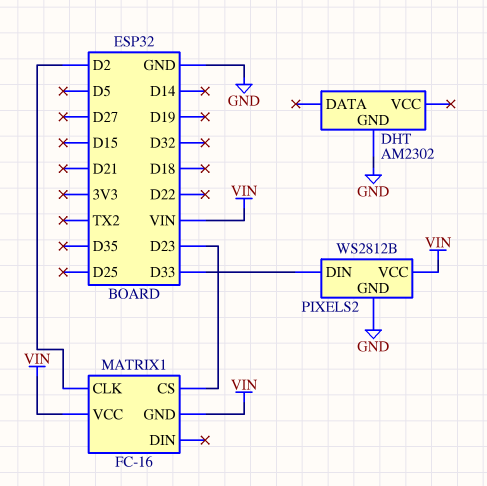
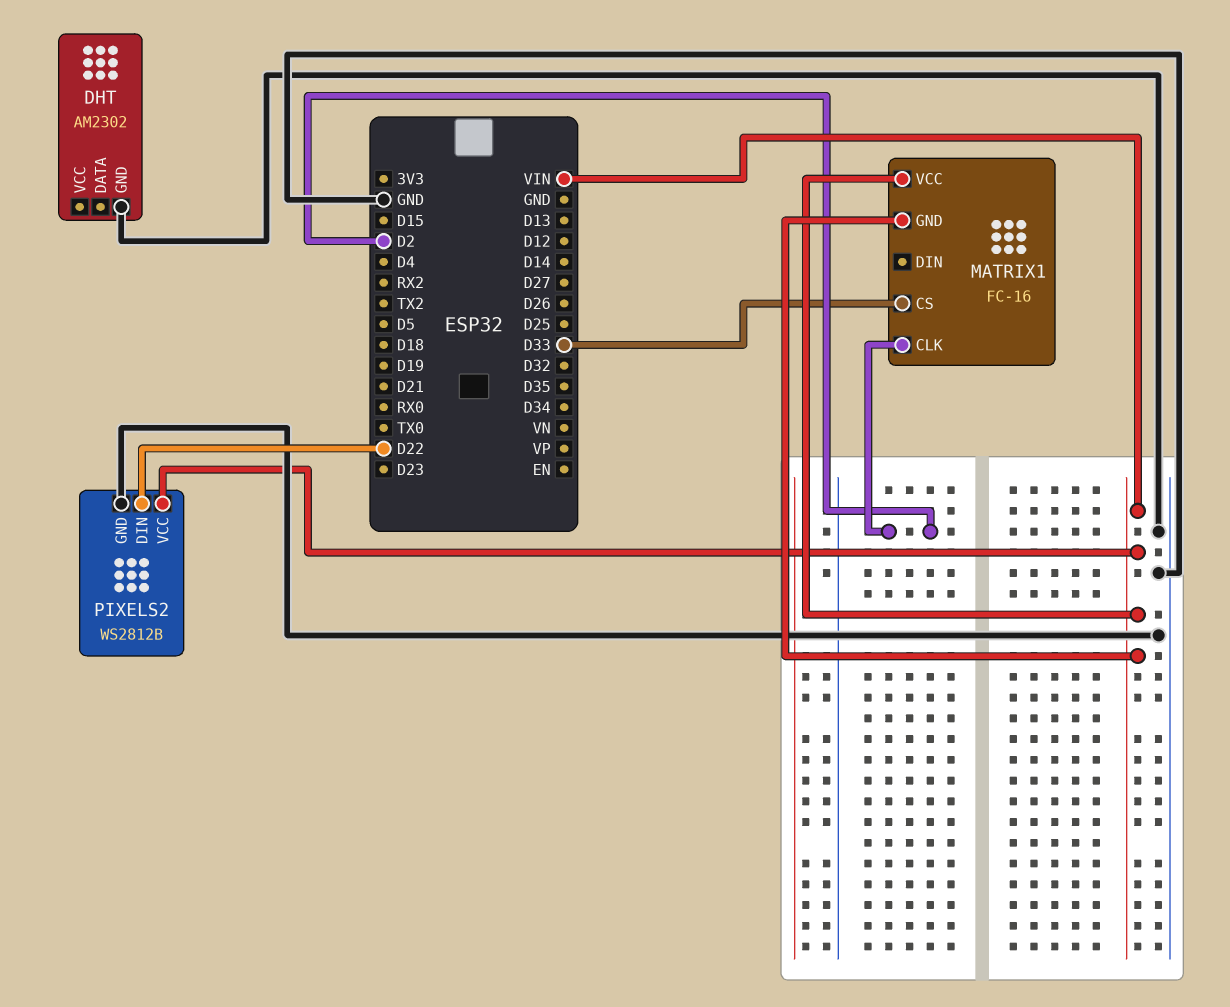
MATRIX1 pin CS: D23 -> D33
PIXELS2 pin DIN: D33 -> D22

